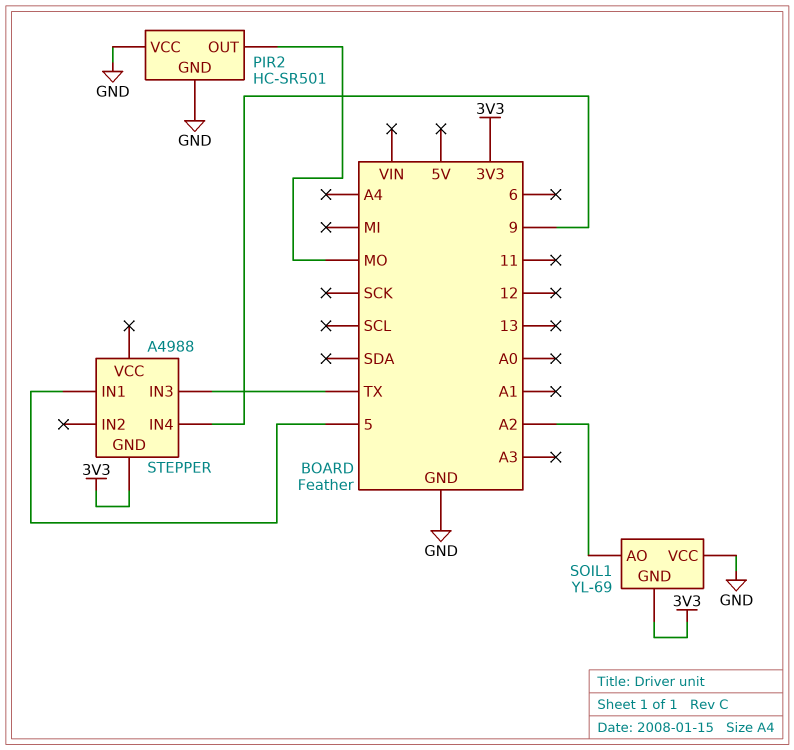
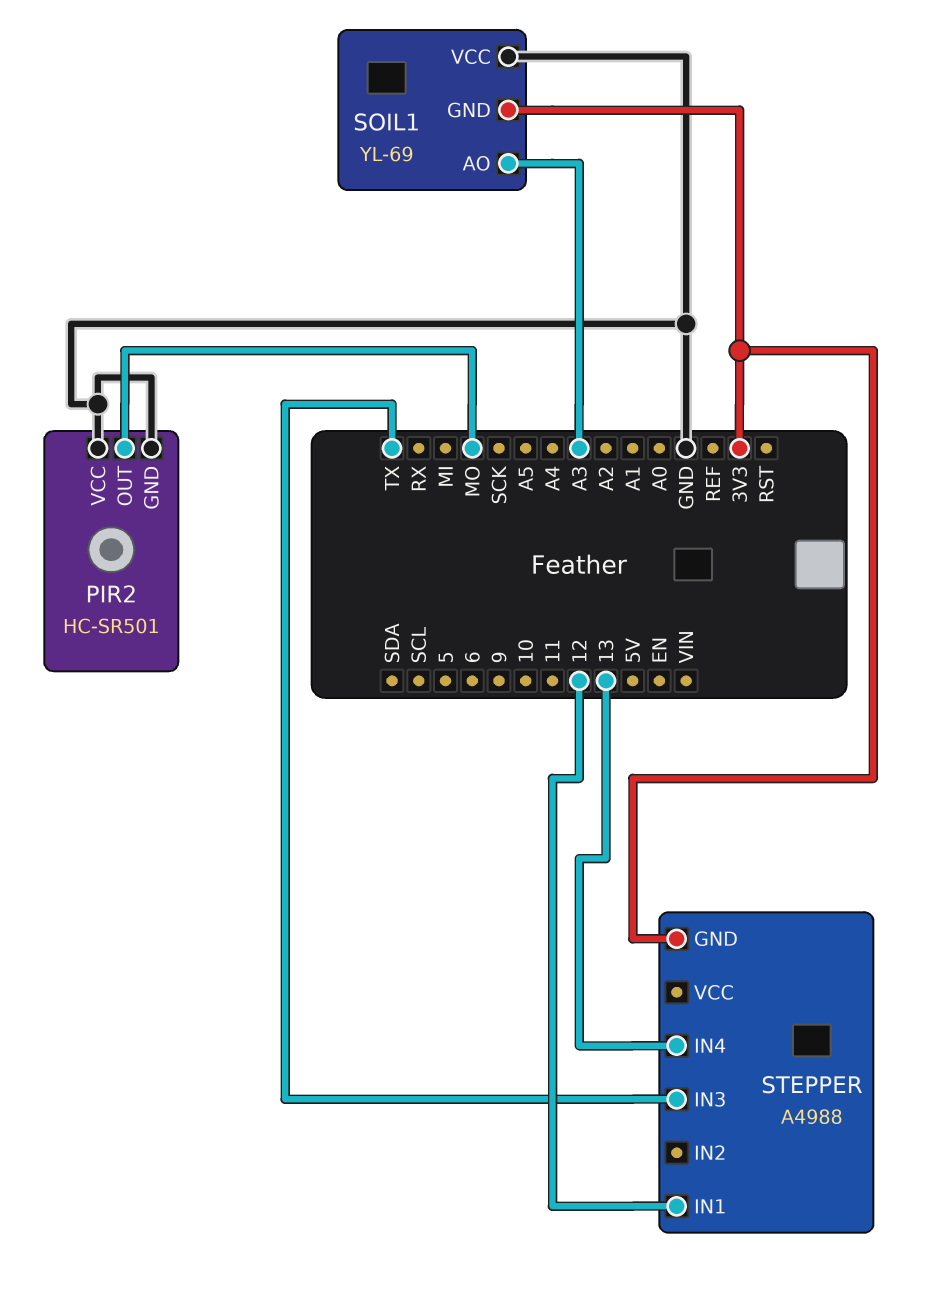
SOIL1 pin AO: A2 -> A3
STEPPER pin IN1: 5 -> 12
STEPPER pin IN4: 9 -> 13

